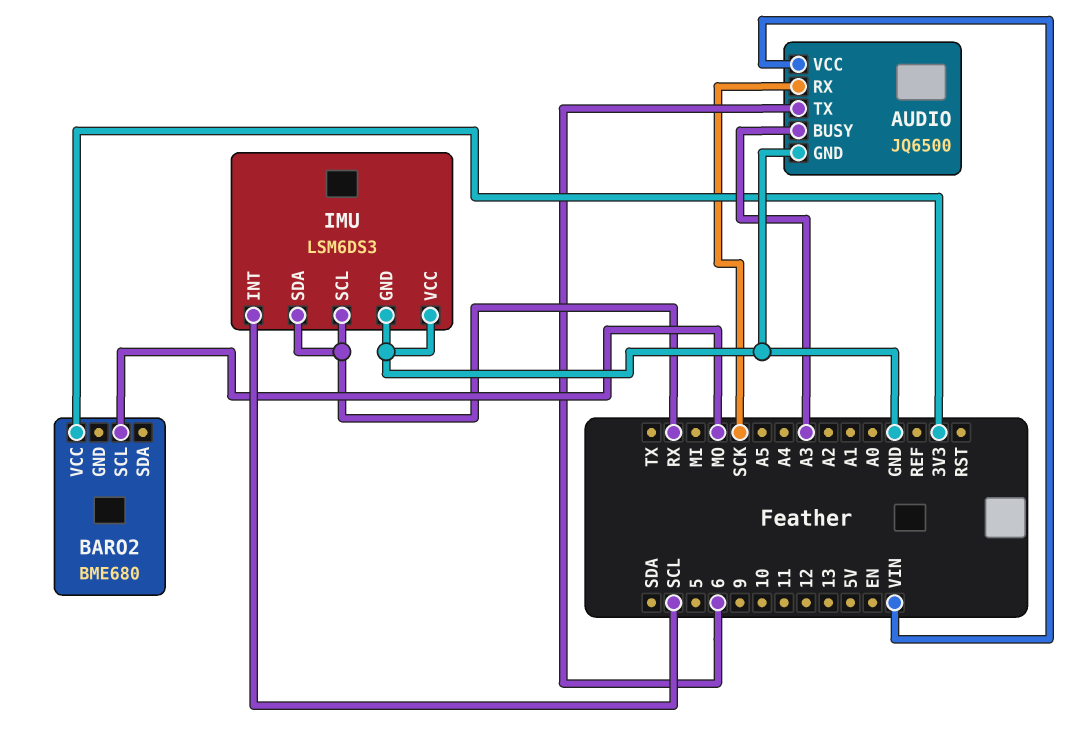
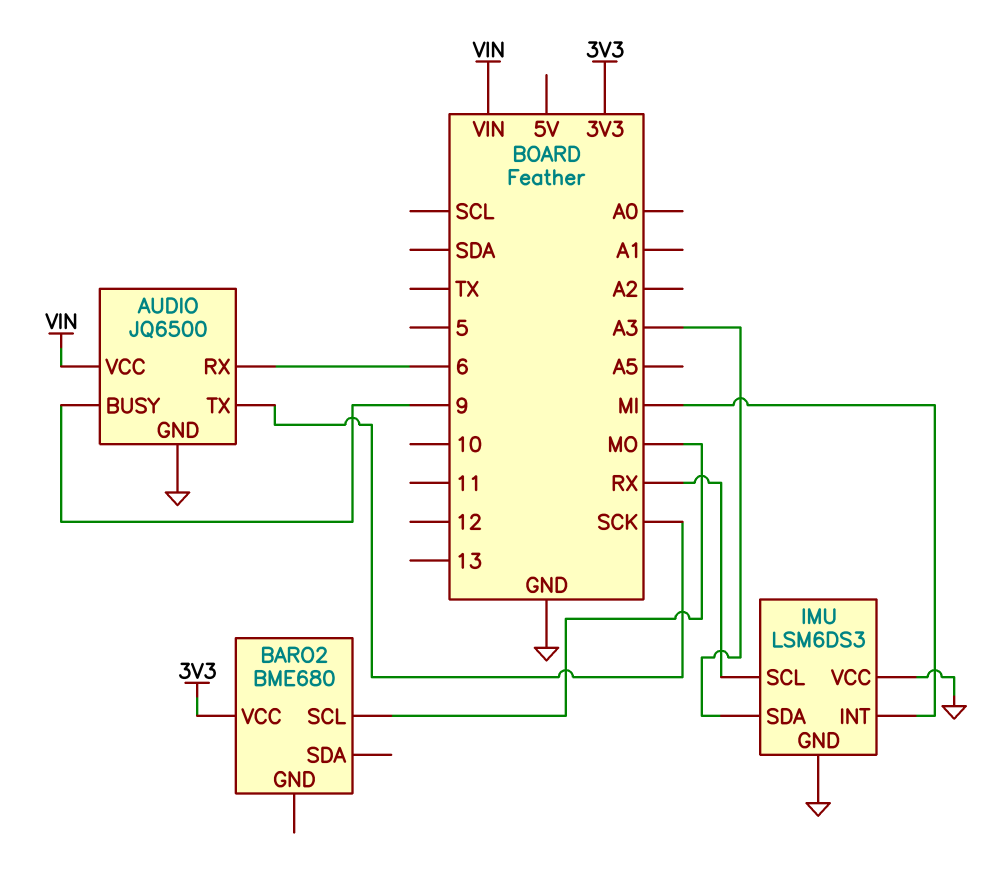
AUDIO pin BUSY: A3 -> 9
AUDIO pin RX: SCK -> 6
AUDIO pin TX: 6 -> SCK
IMU pin INT: SCL -> MI
IMU pin SDA: RX -> A3

